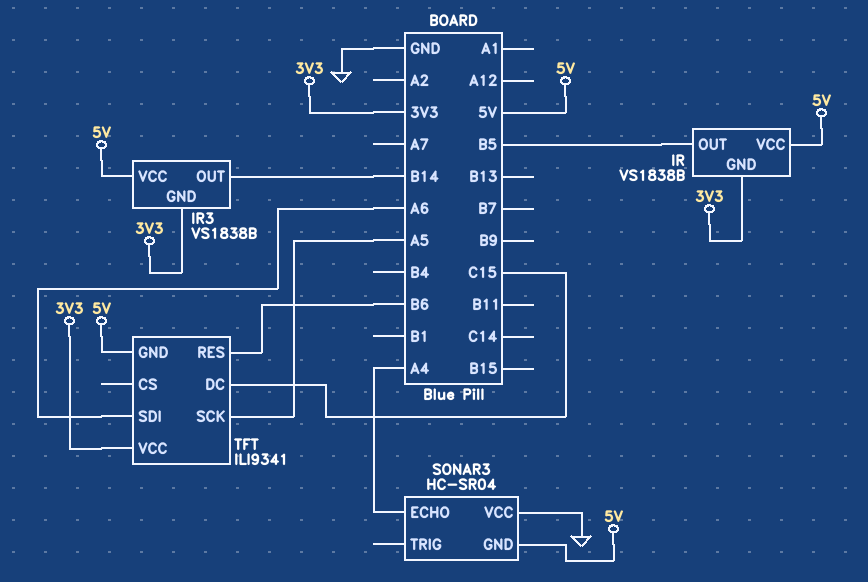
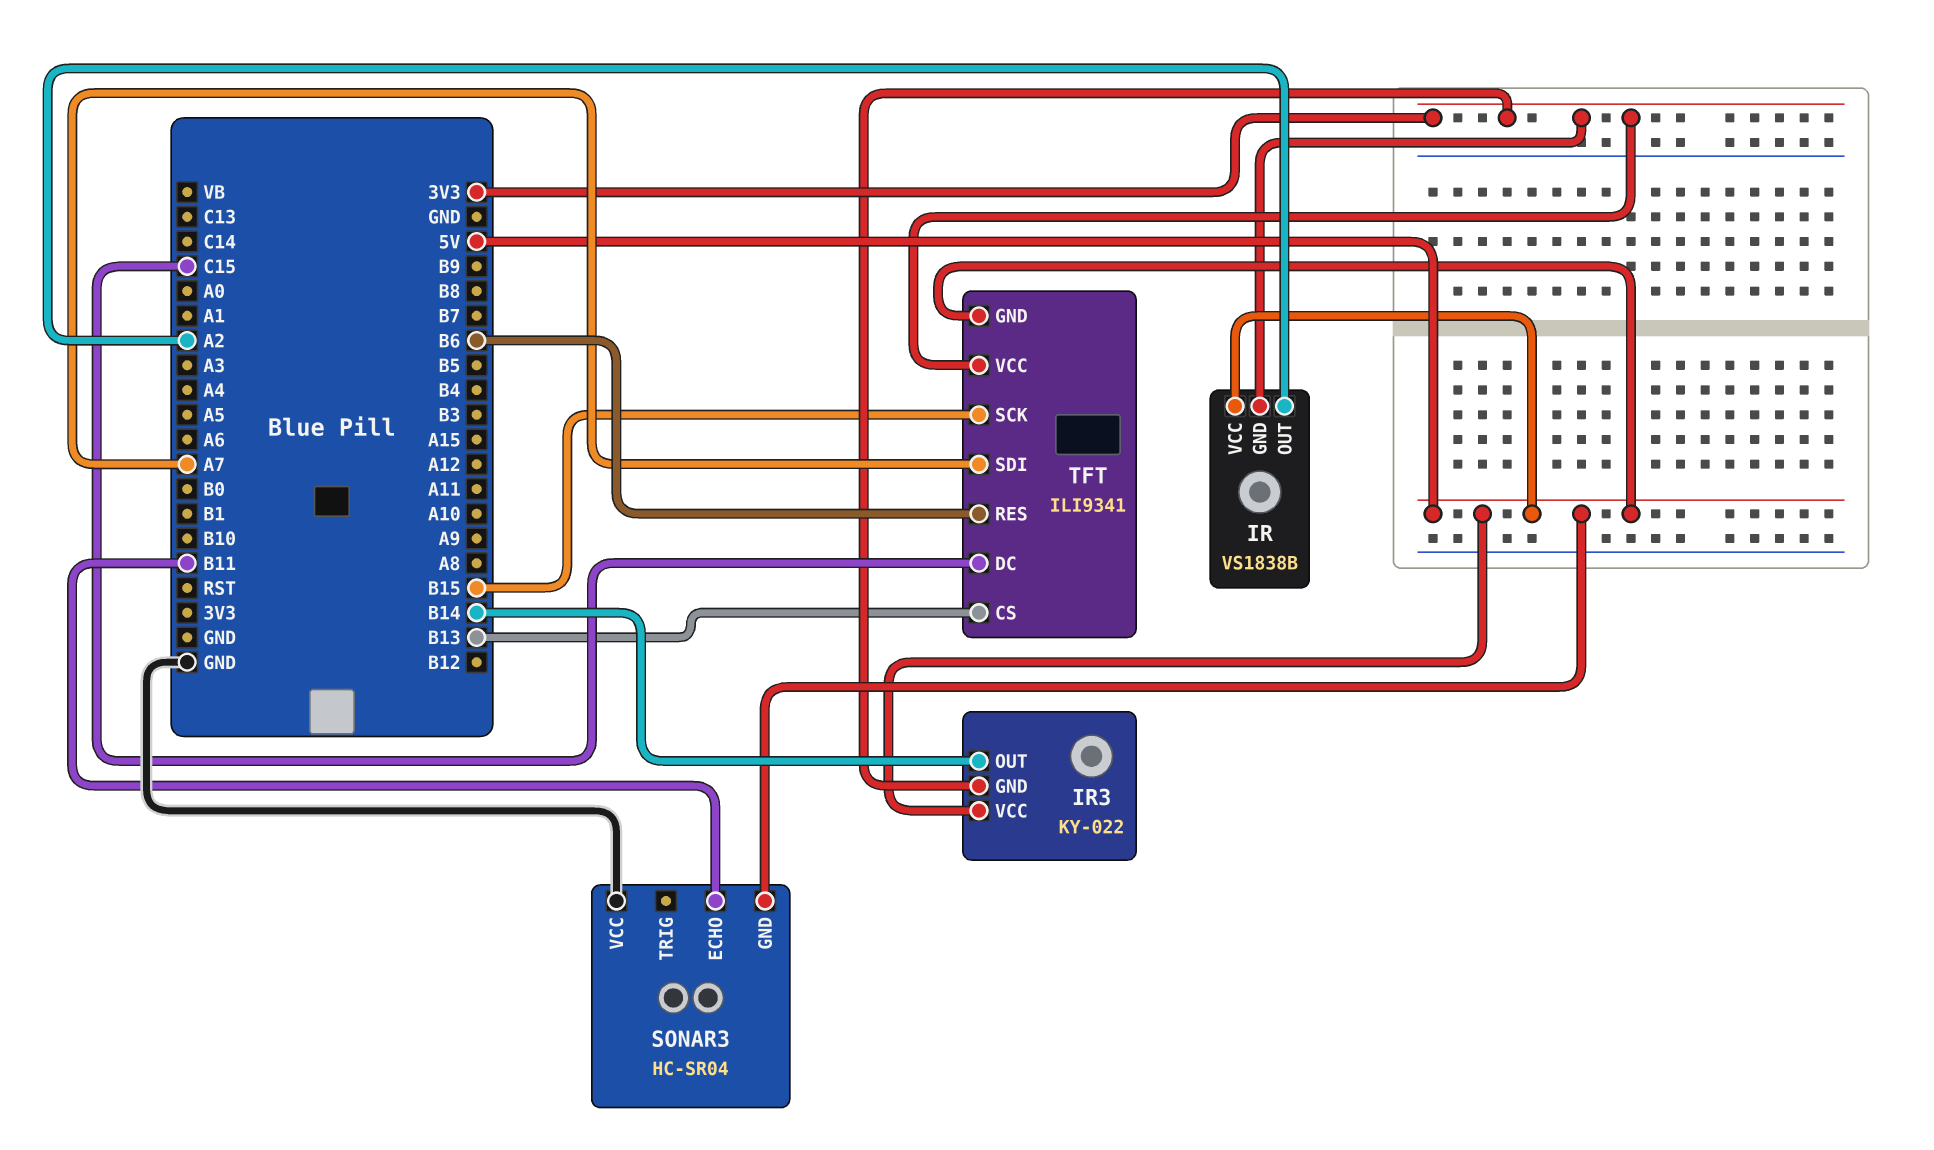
IR pin OUT: B5 -> A2
IR3: VS1838B -> KY-022
SONAR3 pin ECHO: A4 -> B11
TFT pin CS: none -> B13
TFT pin SCK: A5 -> B15
TFT pin SDI: A6 -> A7

